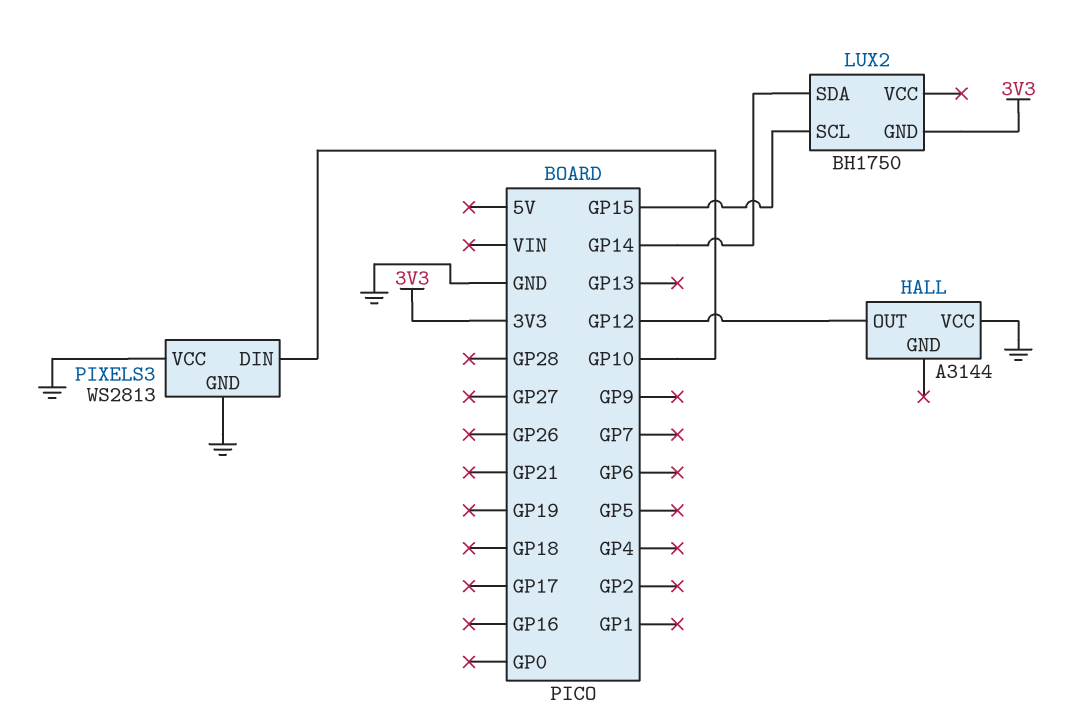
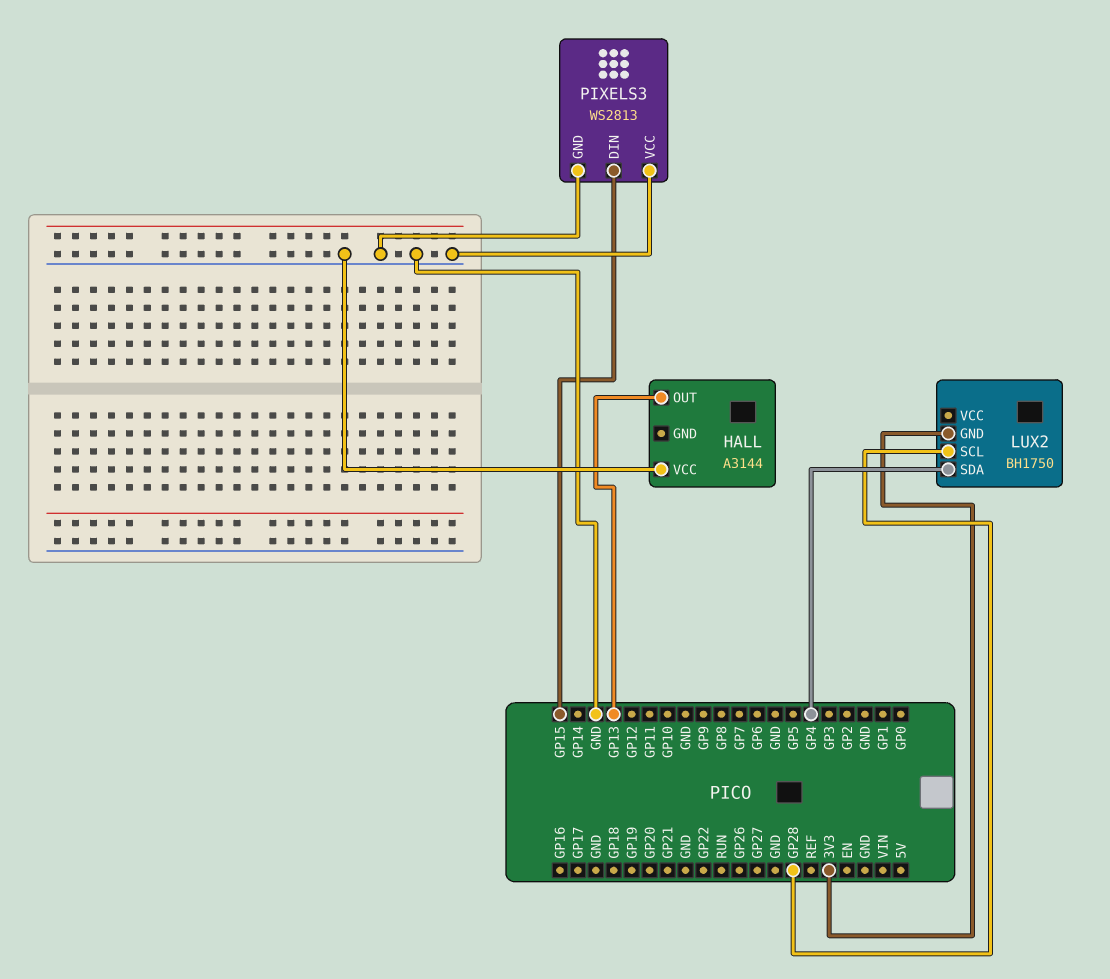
HALL pin OUT: GP12 -> GP13
LUX2 pin SCL: GP15 -> GP28
LUX2 pin SDA: GP14 -> GP4
PIXELS3 pin DIN: GP10 -> GP15

